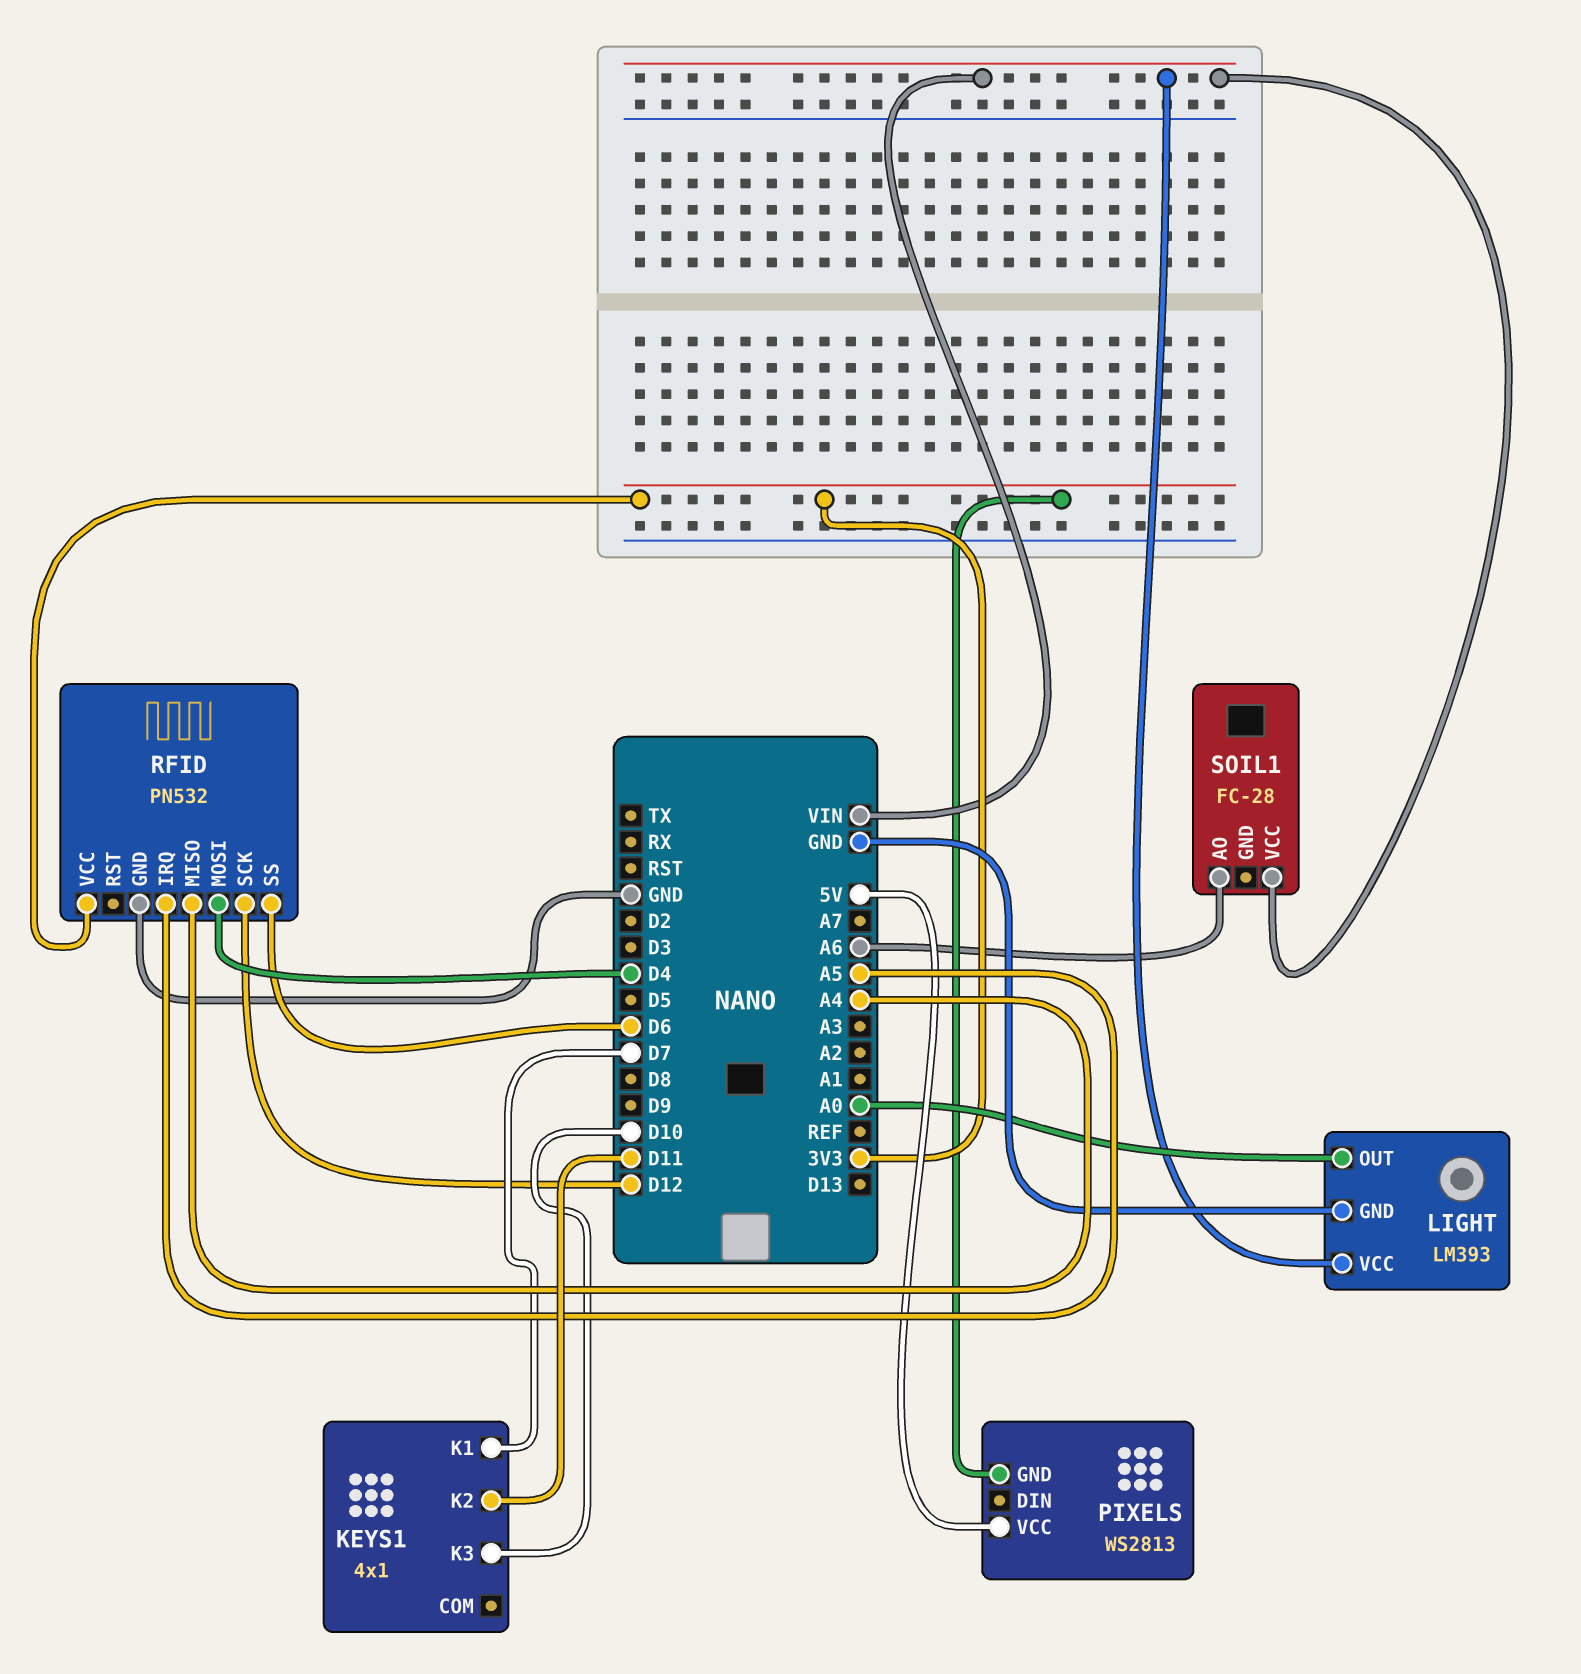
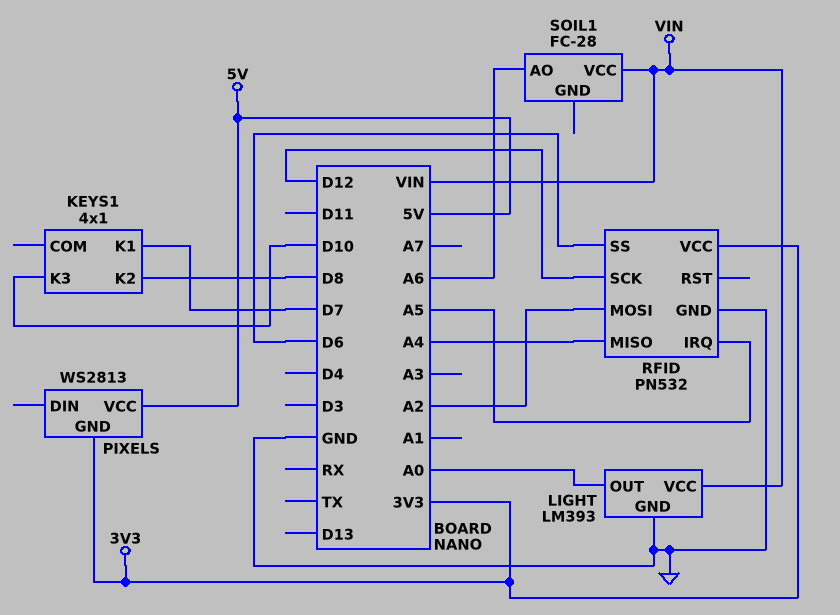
KEYS1 pin K2: D11 -> D8
RFID pin MOSI: D4 -> A2

